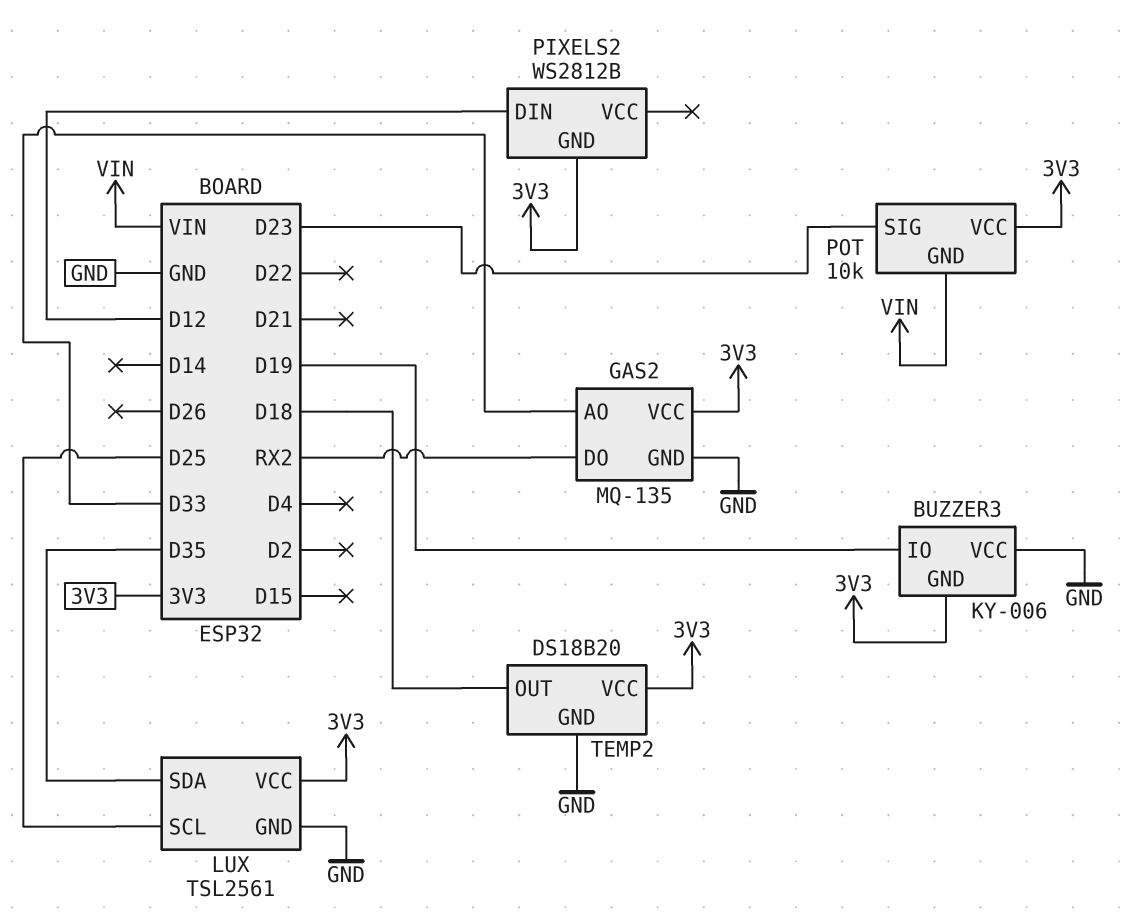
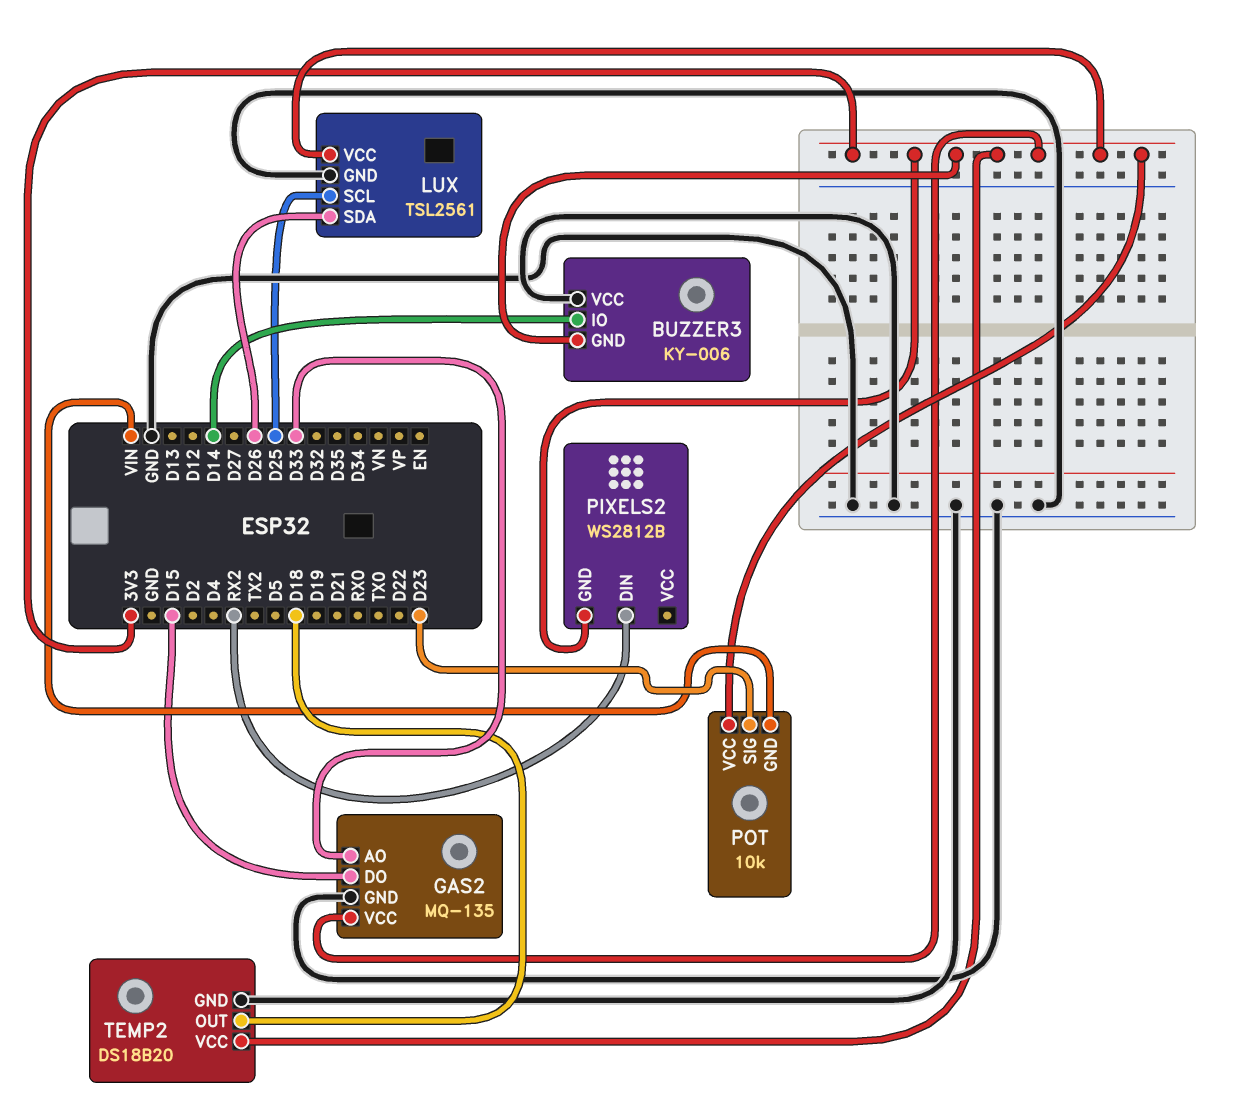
BUZZER3 pin IO: D19 -> D14
GAS2 pin DO: RX2 -> D15
LUX pin SDA: D35 -> D26
PIXELS2 pin DIN: D12 -> RX2

